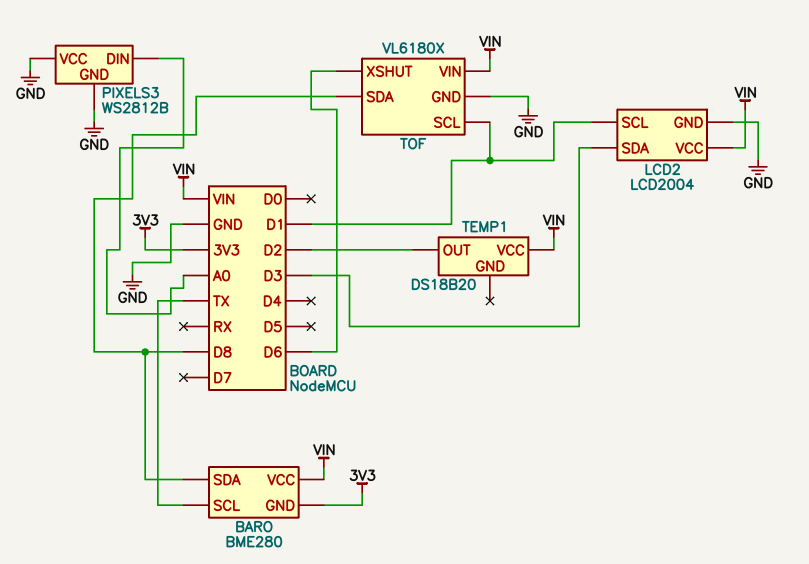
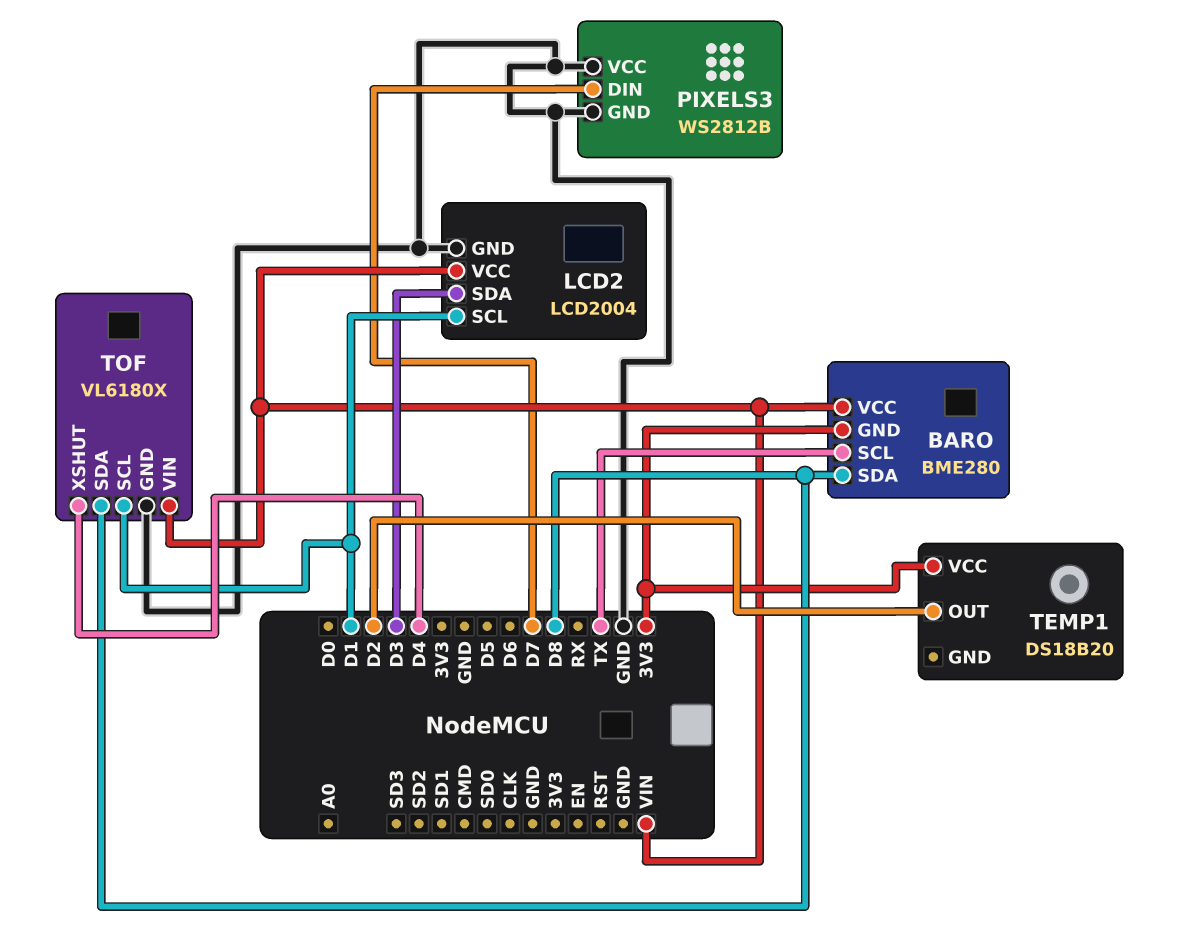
PIXELS3 pin DIN: A0 -> D7
TEMP1 pin VCC: VIN -> 3V3
TOF pin XSHUT: D6 -> D4

